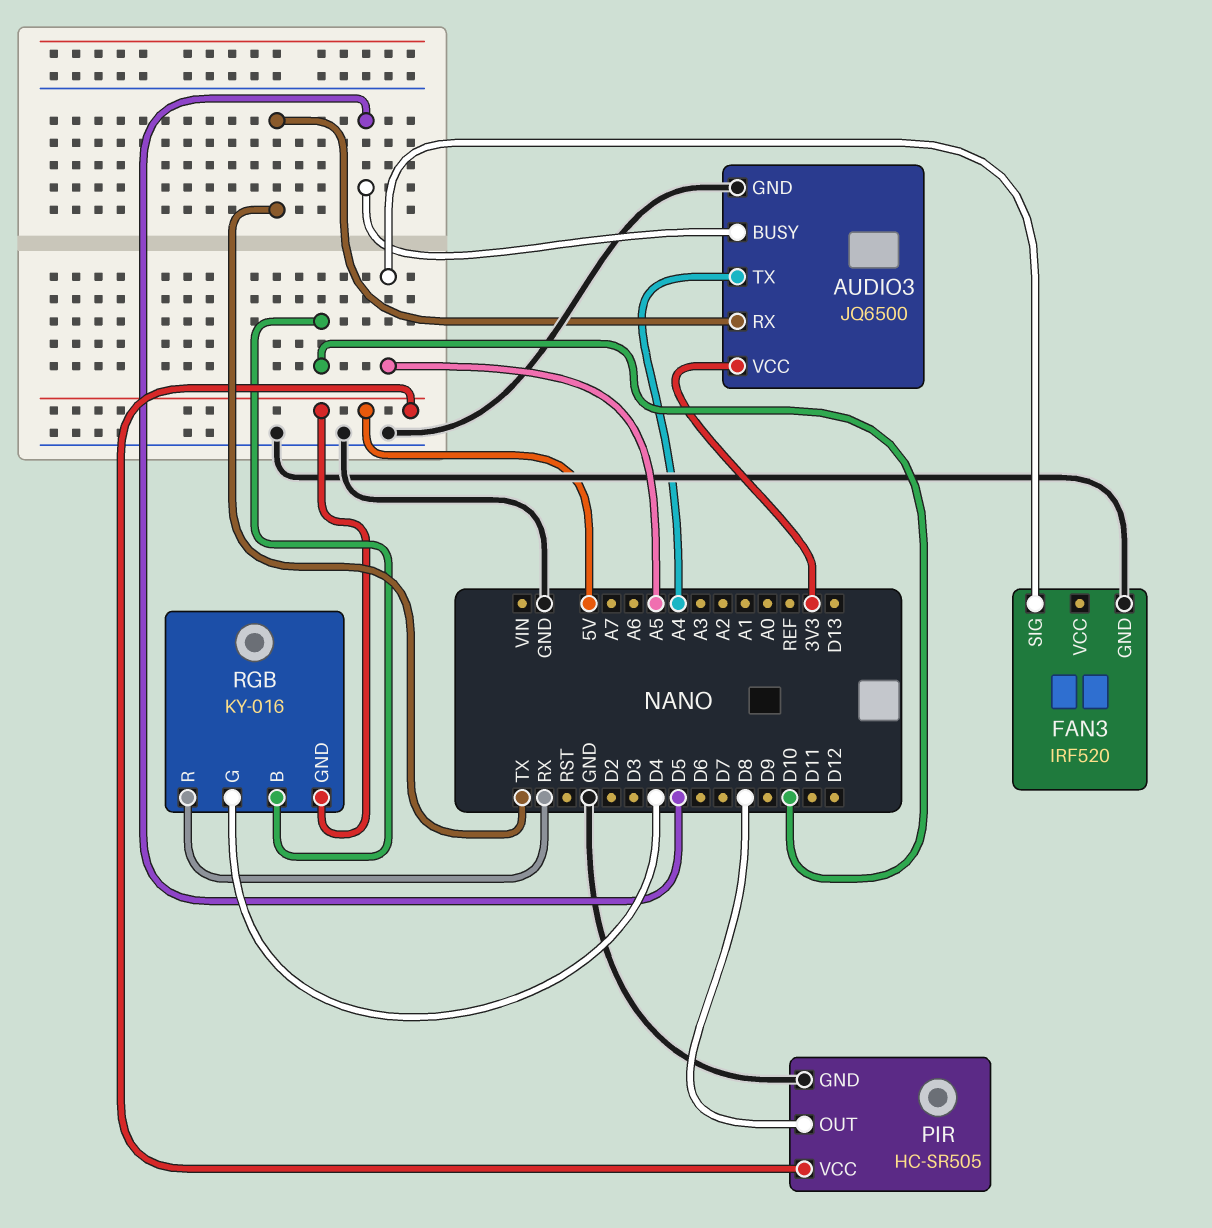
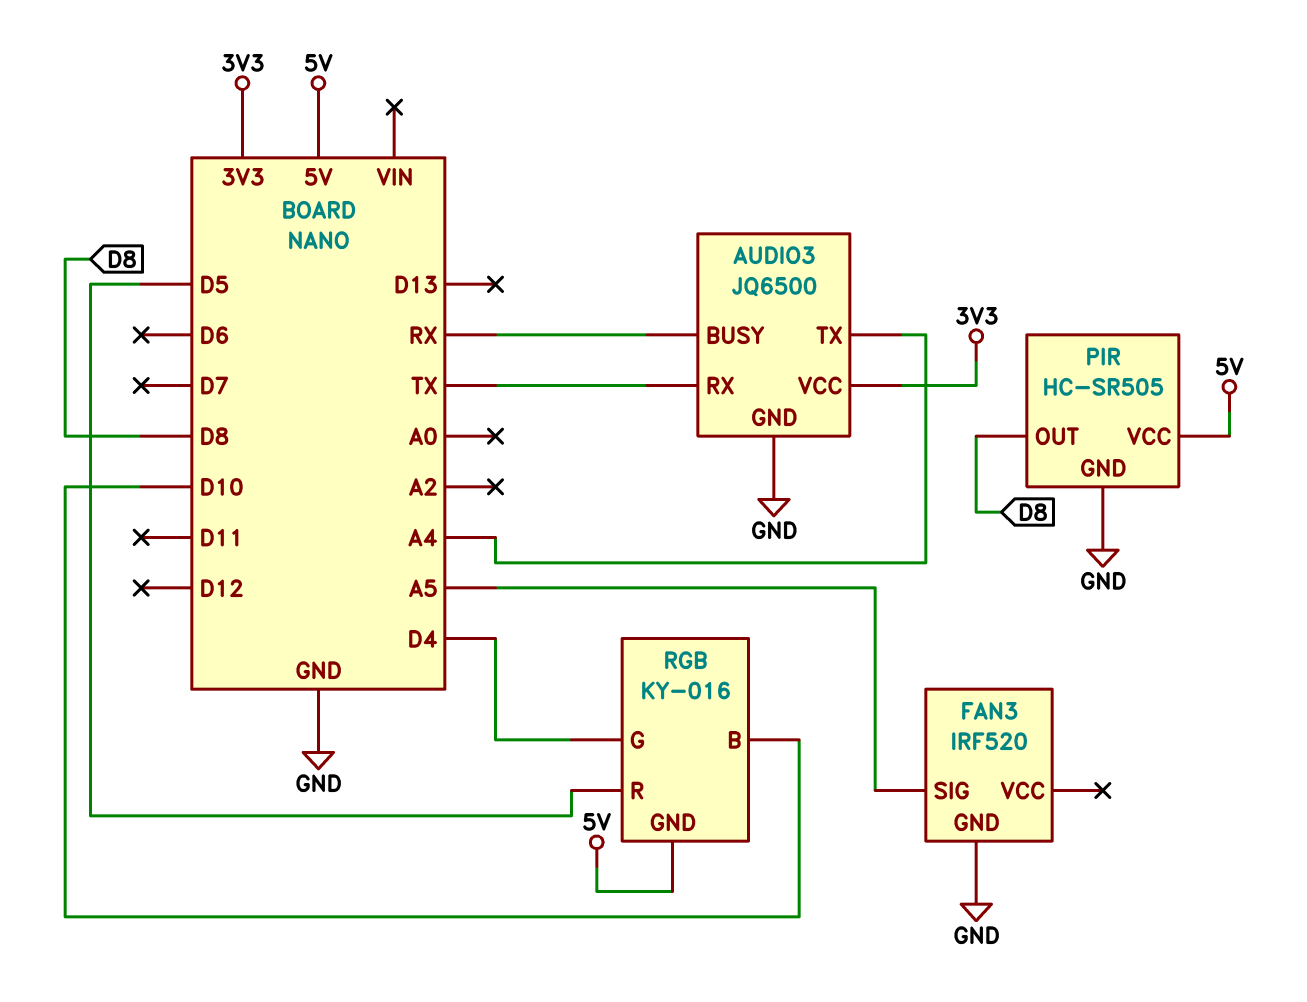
AUDIO3 pin BUSY: D5 -> RX
RGB pin R: RX -> D5

